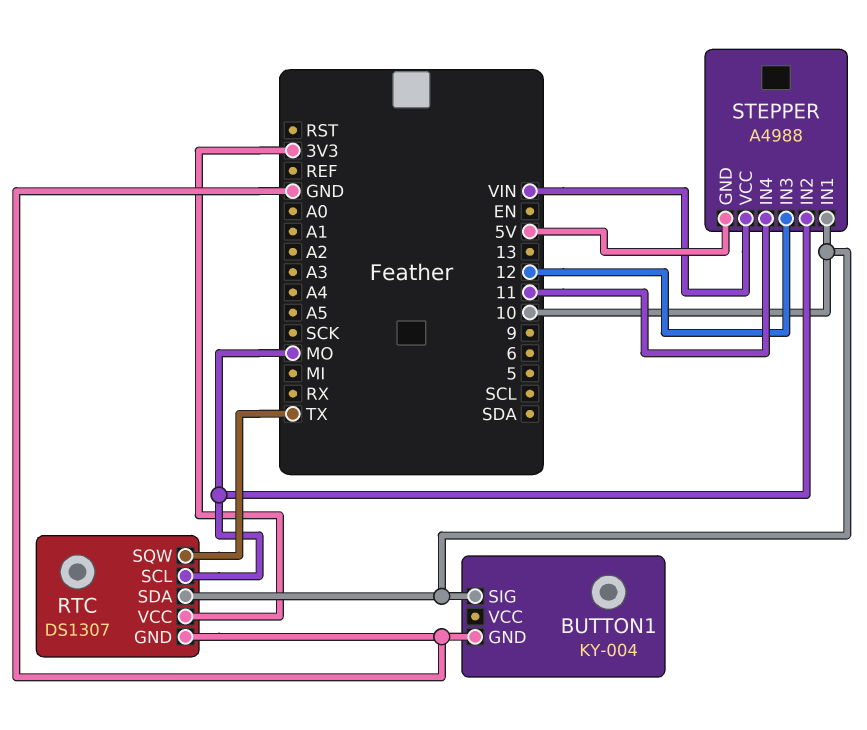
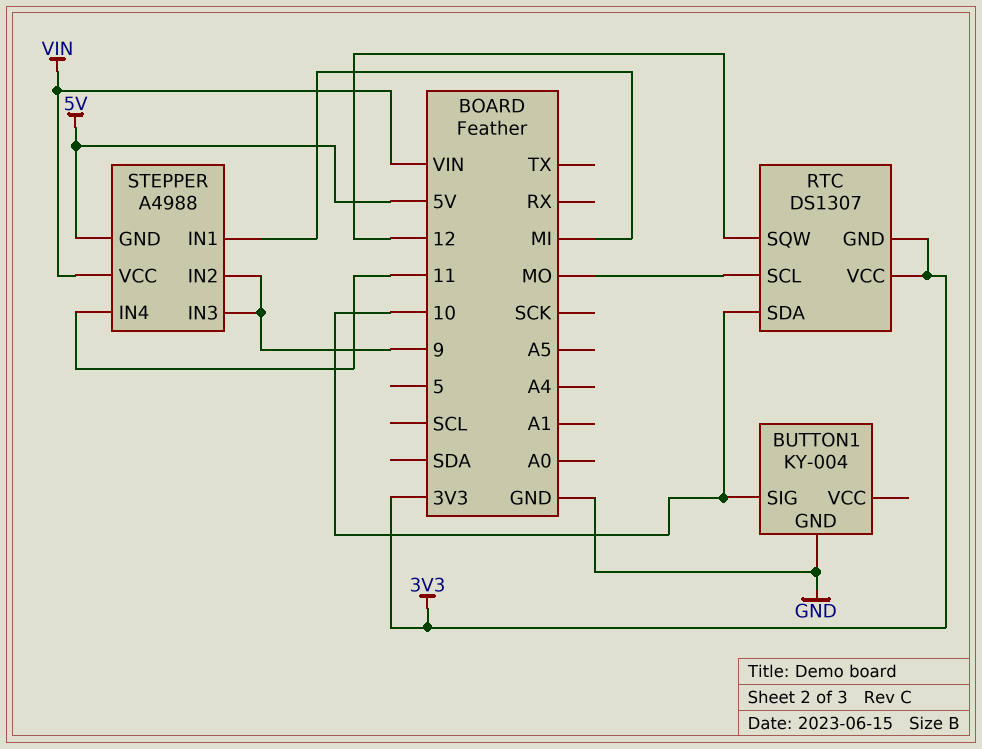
RTC pin GND: GND -> 3V3
RTC pin SQW: TX -> 12
STEPPER pin IN1: 10 -> MI
STEPPER pin IN2: MO -> 9
STEPPER pin IN3: 12 -> 9

